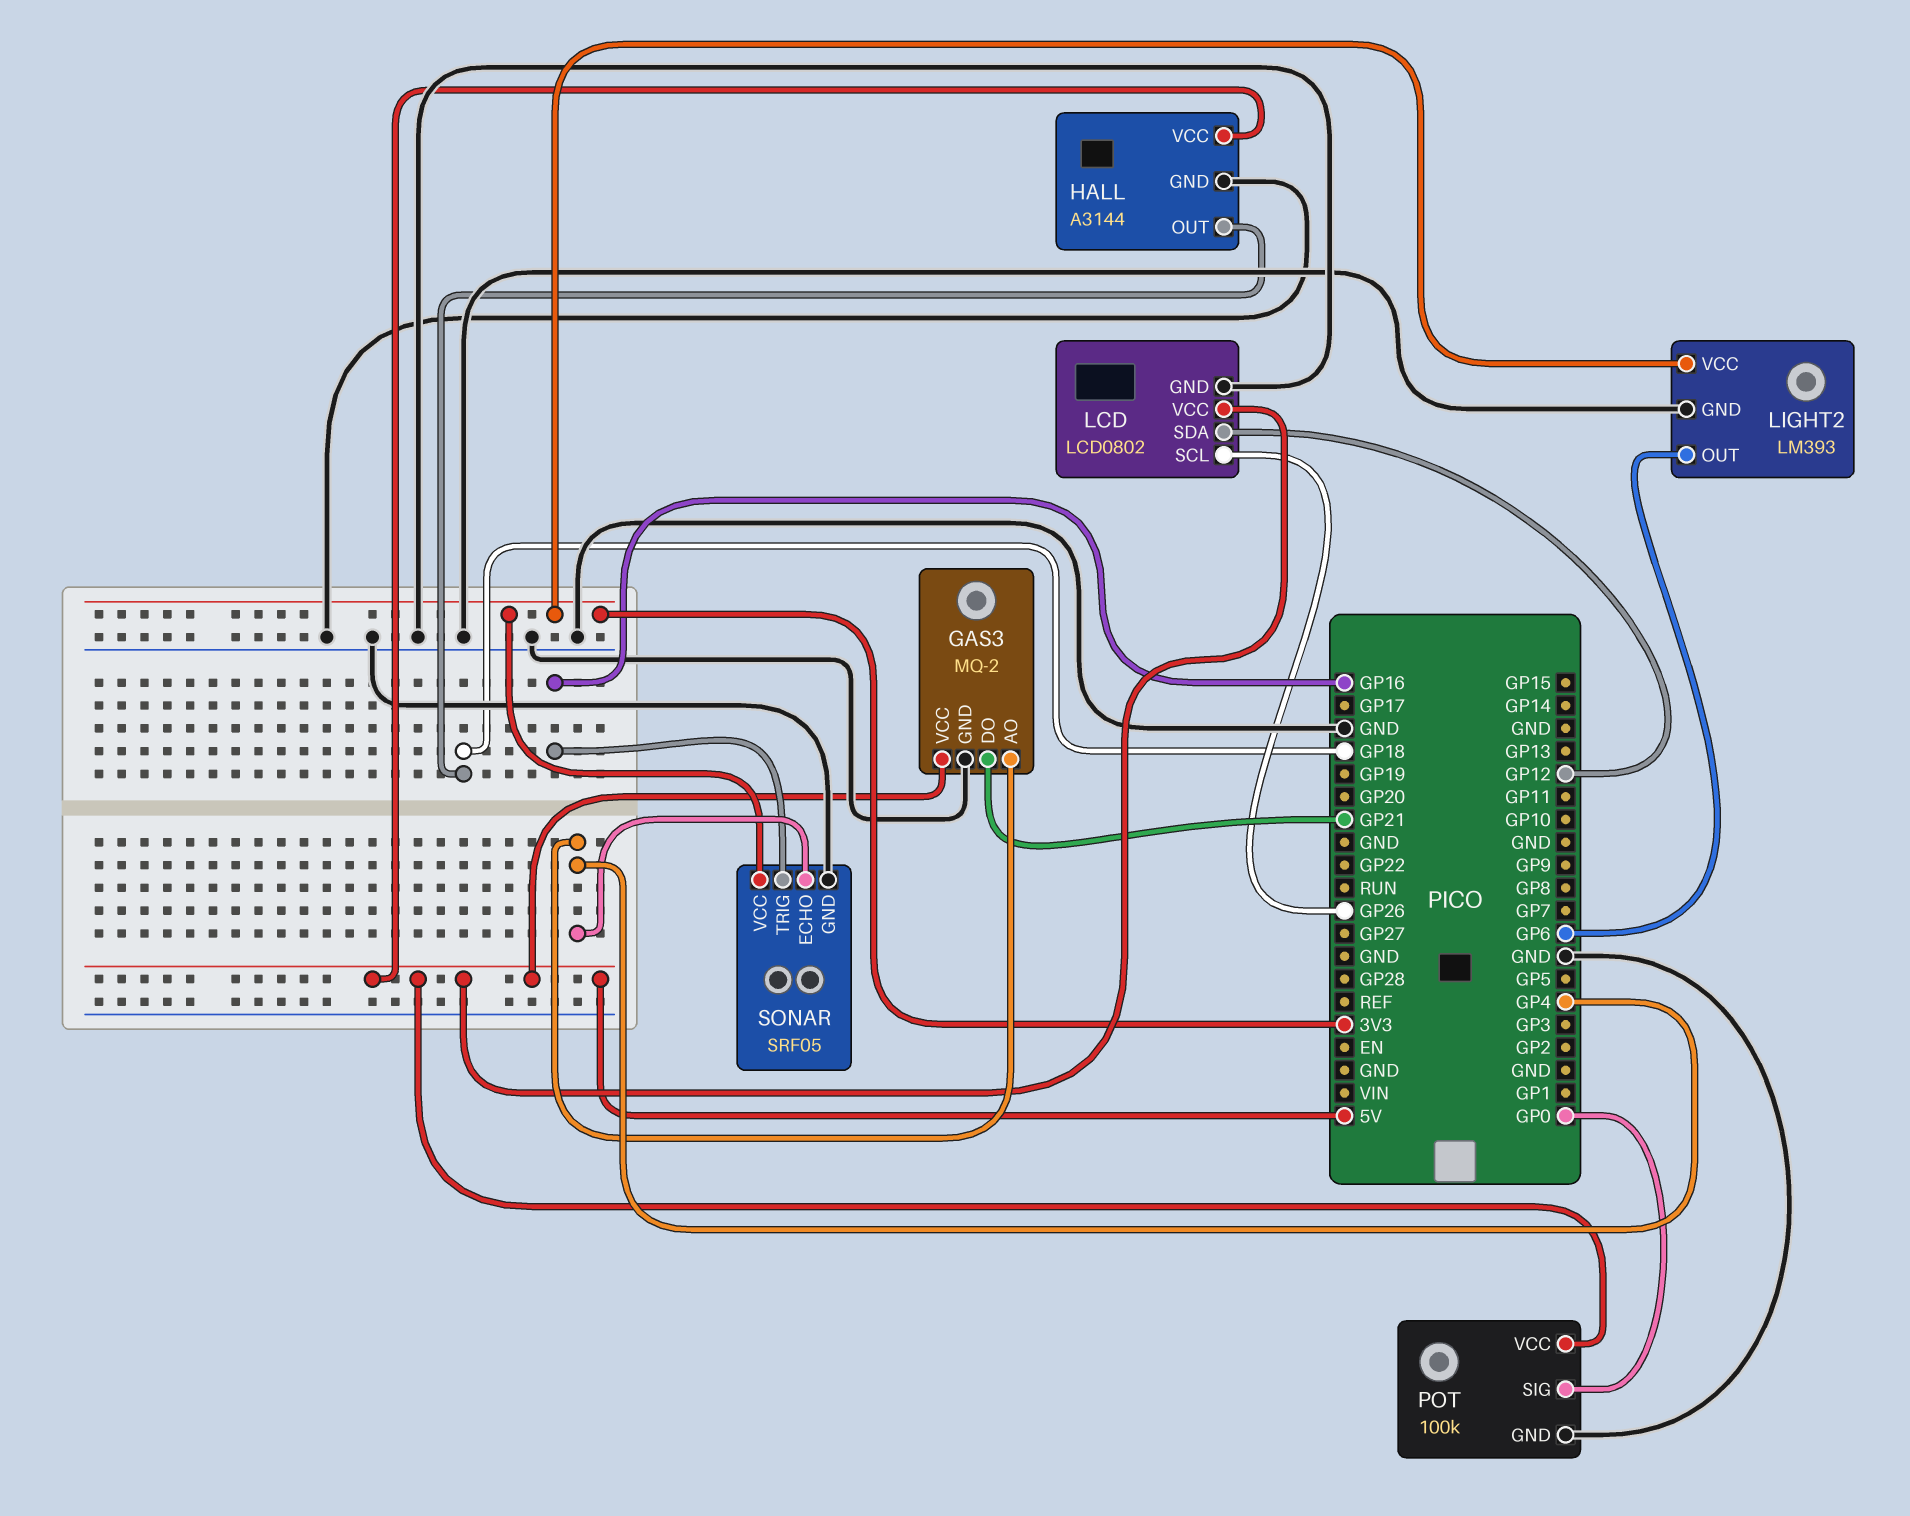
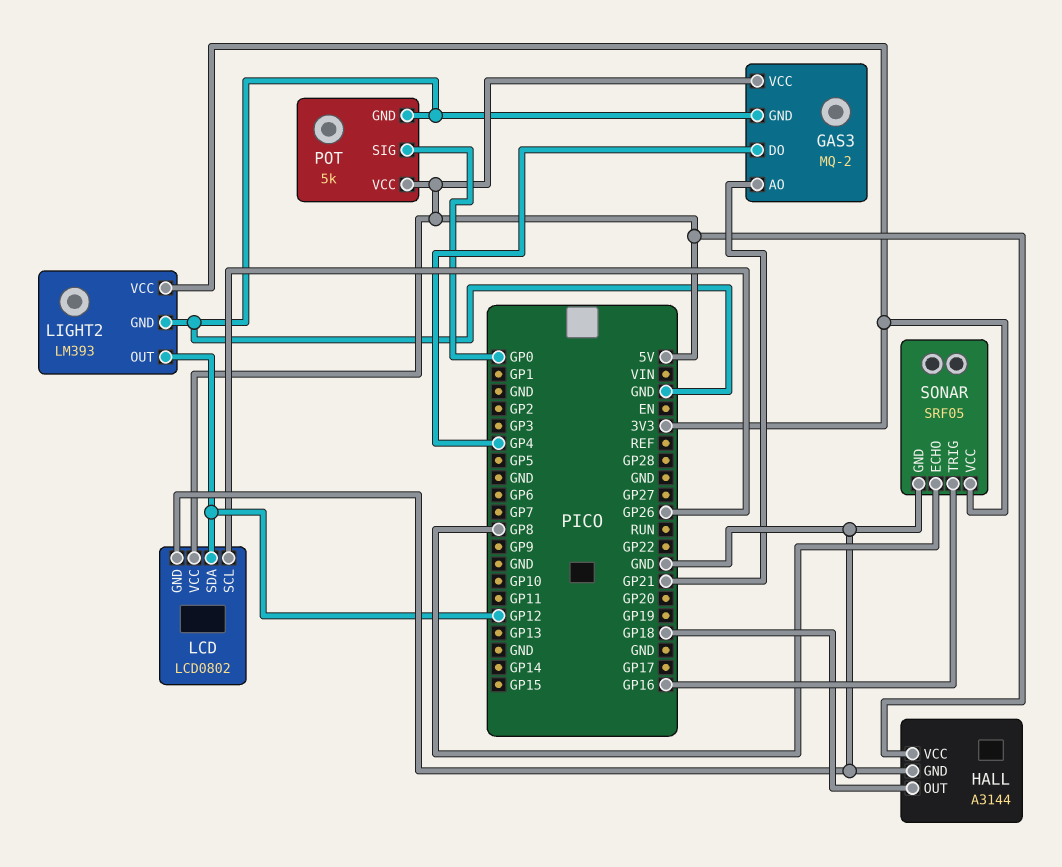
GAS3 pin AO: GP4 -> GP21
GAS3 pin DO: GP21 -> GP4
LIGHT2 pin OUT: GP6 -> GP12
POT: 100k -> 5k
SONAR pin ECHO: GP4 -> GP8

